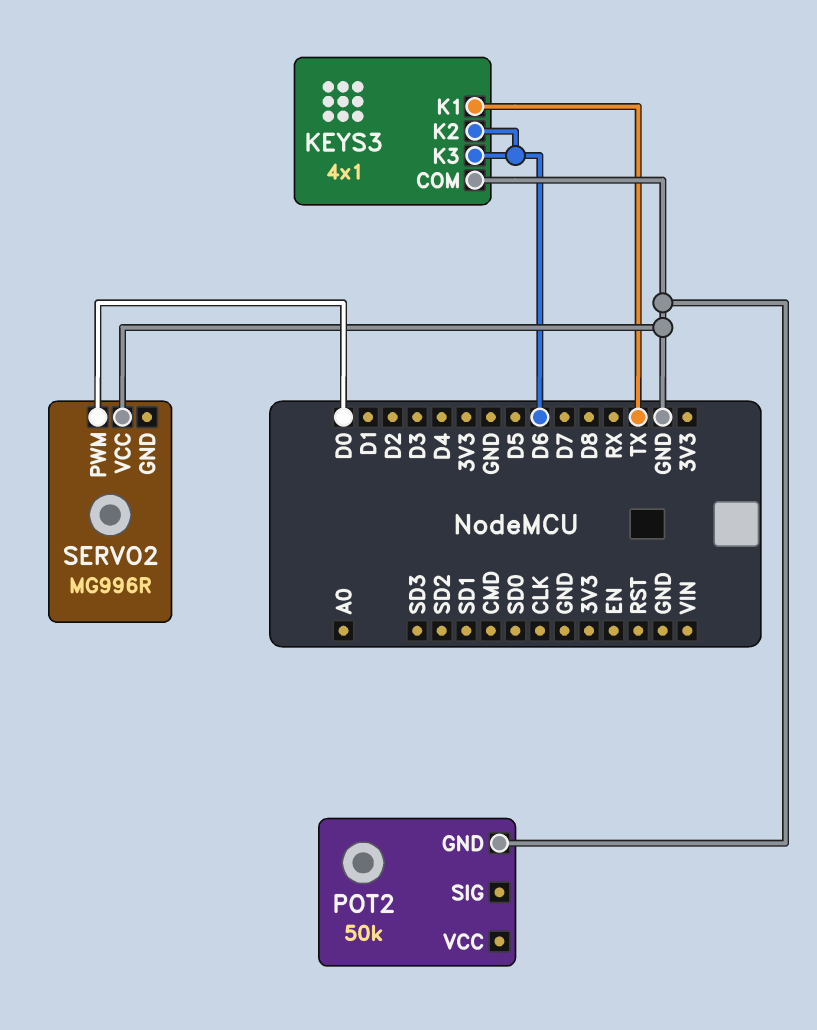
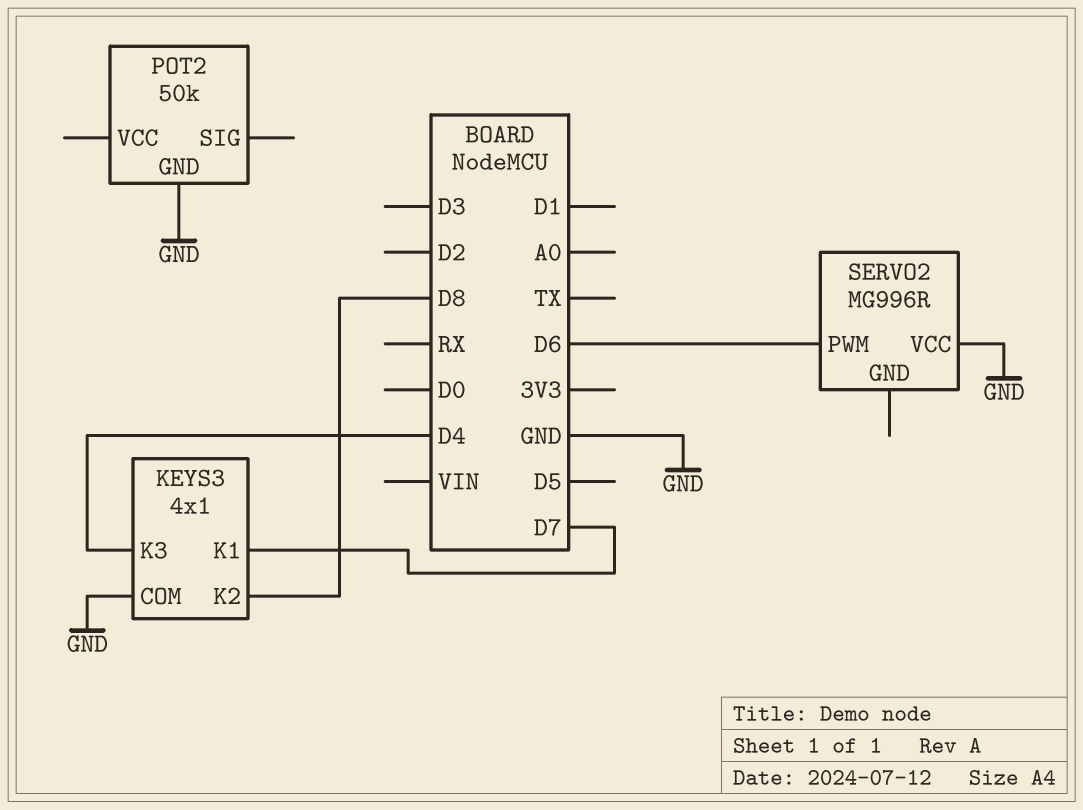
KEYS3 pin K1: TX -> D7
KEYS3 pin K2: D6 -> D8
KEYS3 pin K3: D6 -> D4
SERVO2 pin PWM: D0 -> D6

